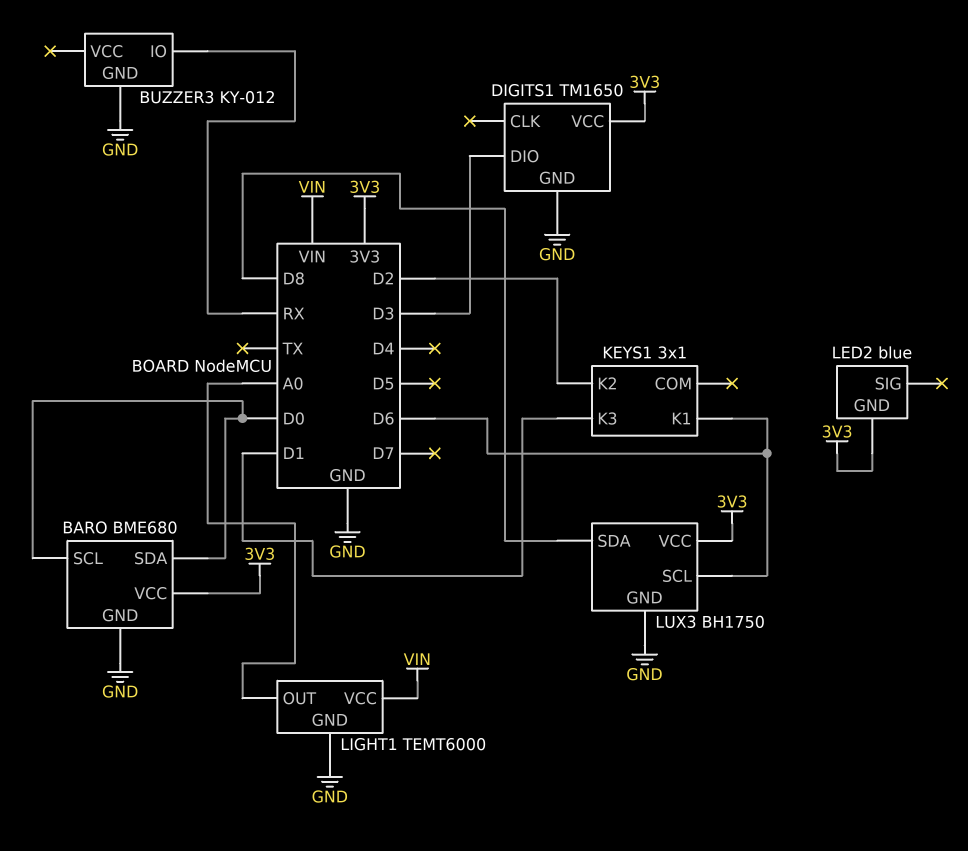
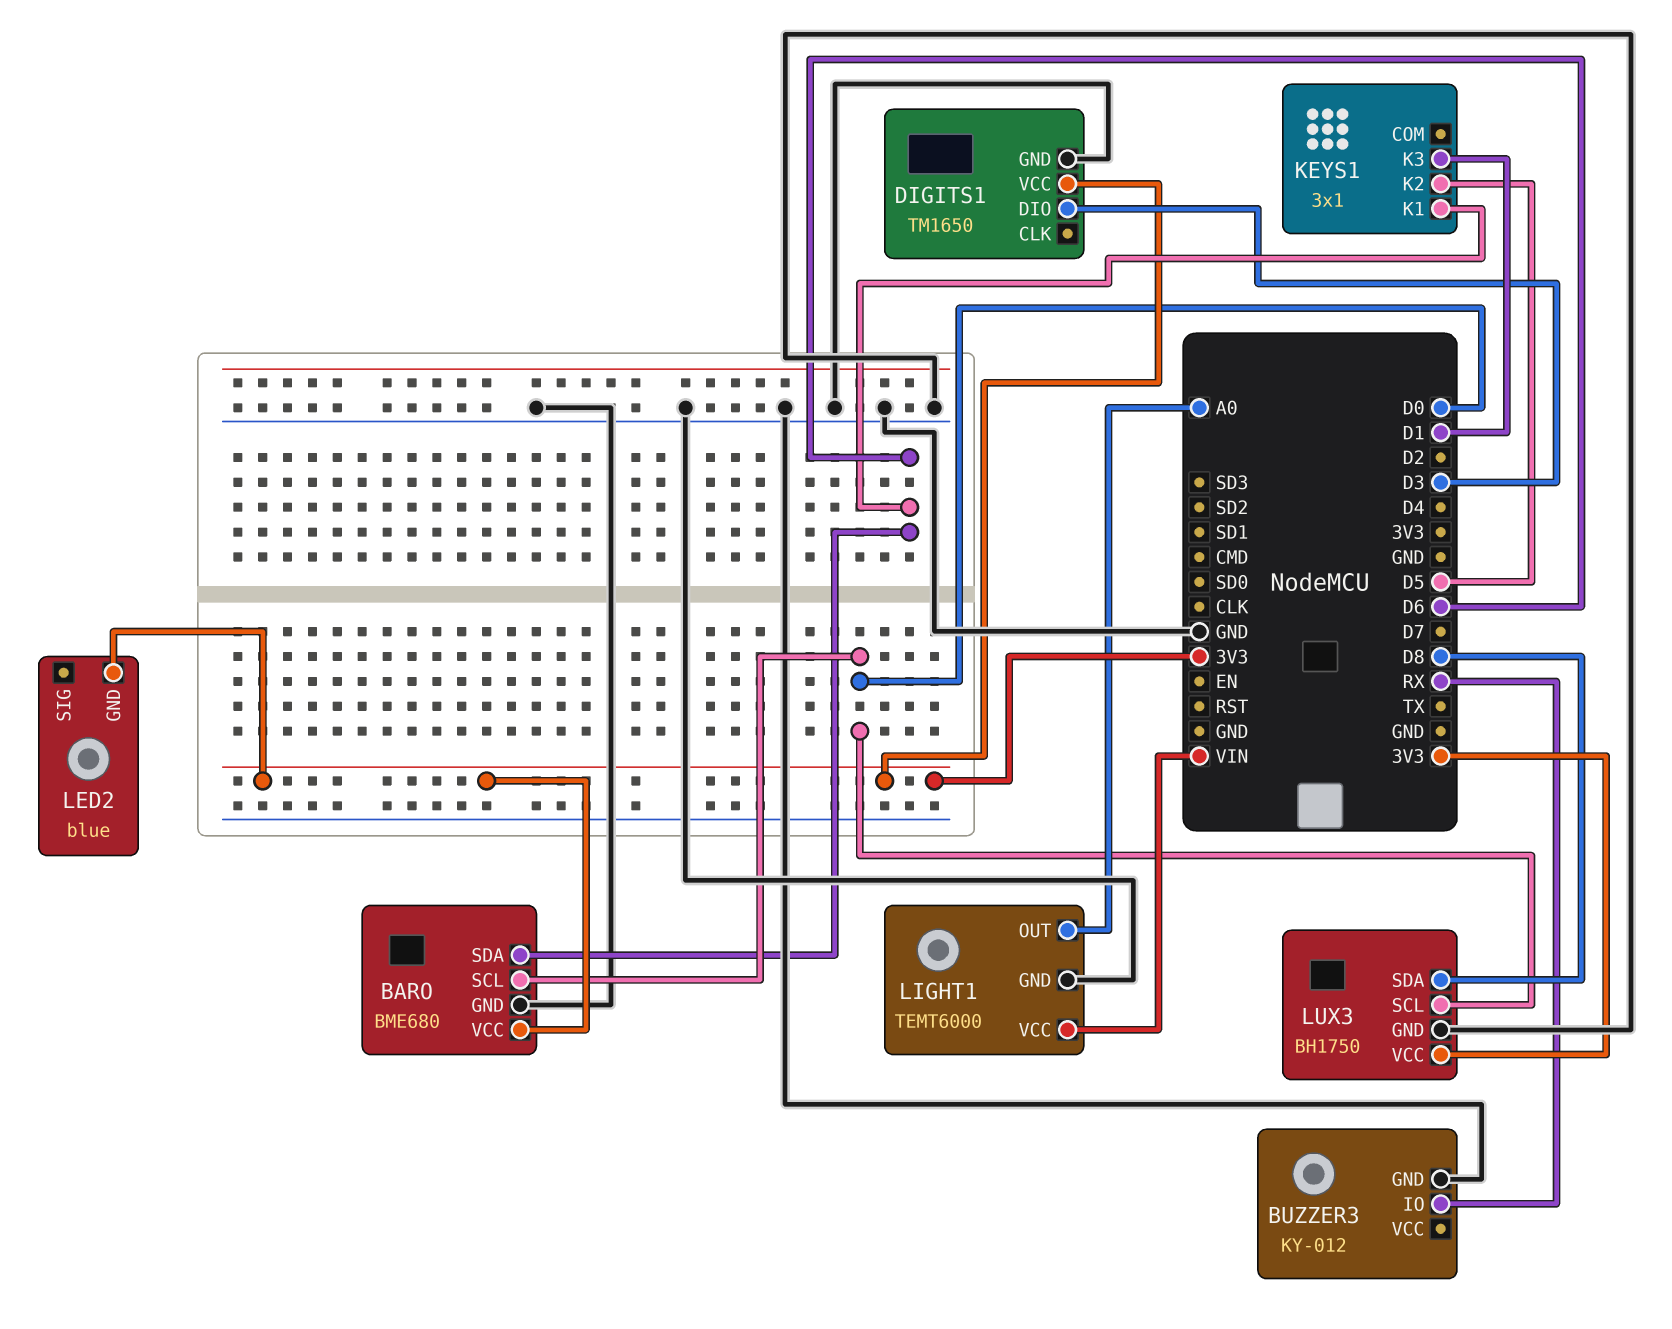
BARO pin SDA: D0 -> D6
KEYS1 pin K2: D2 -> D5
LUX3 pin SCL: D6 -> D0

